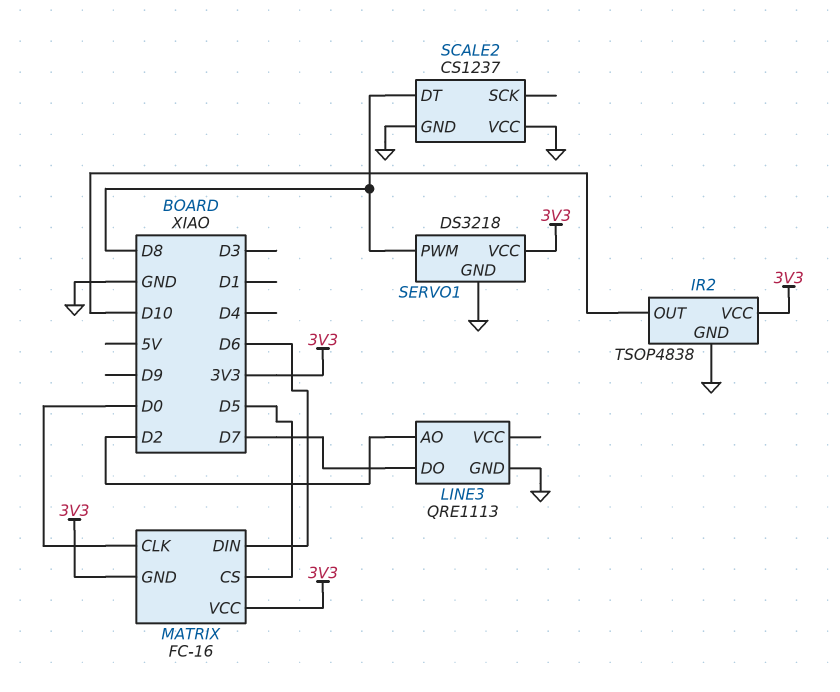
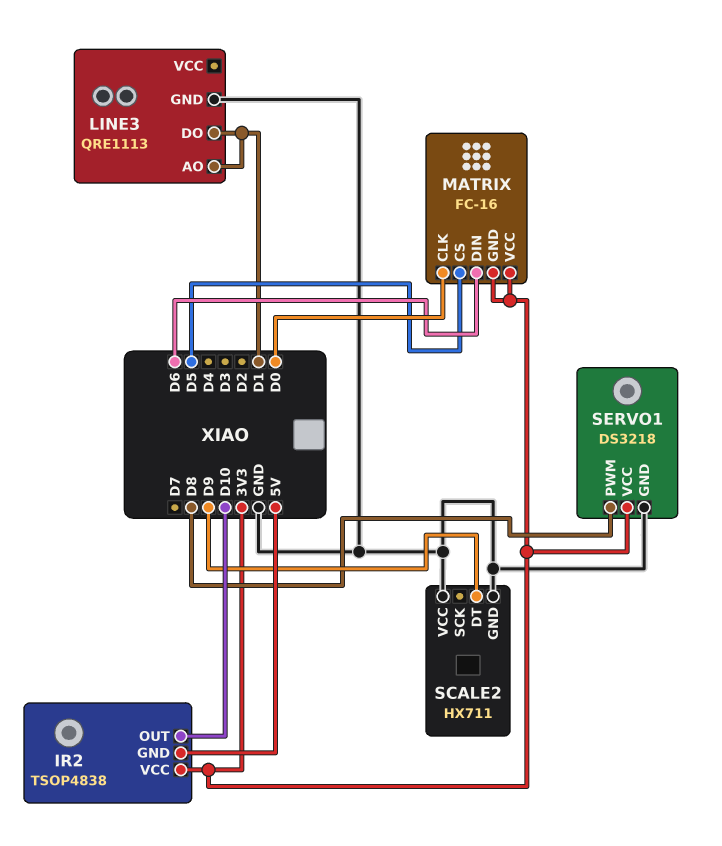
IR2 pin GND: GND -> 5V
LINE3 pin AO: D2 -> D1
LINE3 pin DO: D7 -> D1
SCALE2: CS1237 -> HX711
SCALE2 pin DT: D8 -> D9

